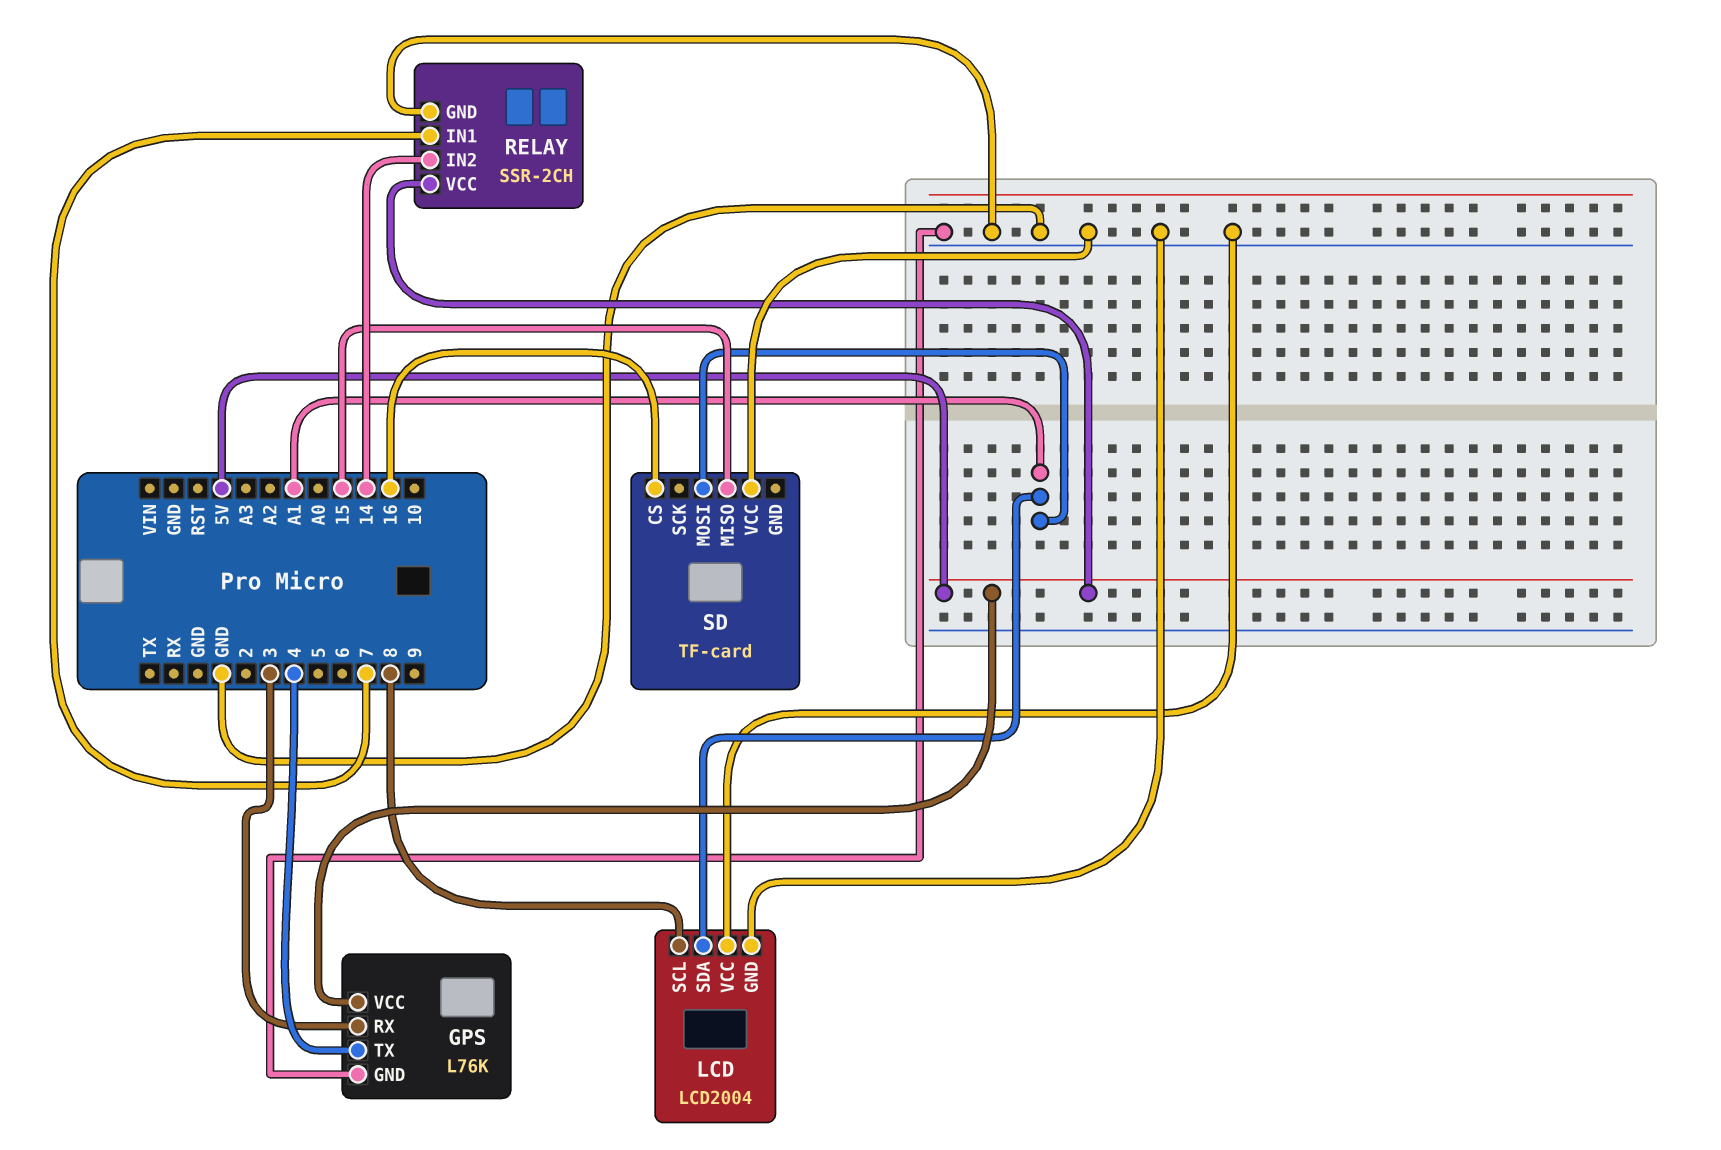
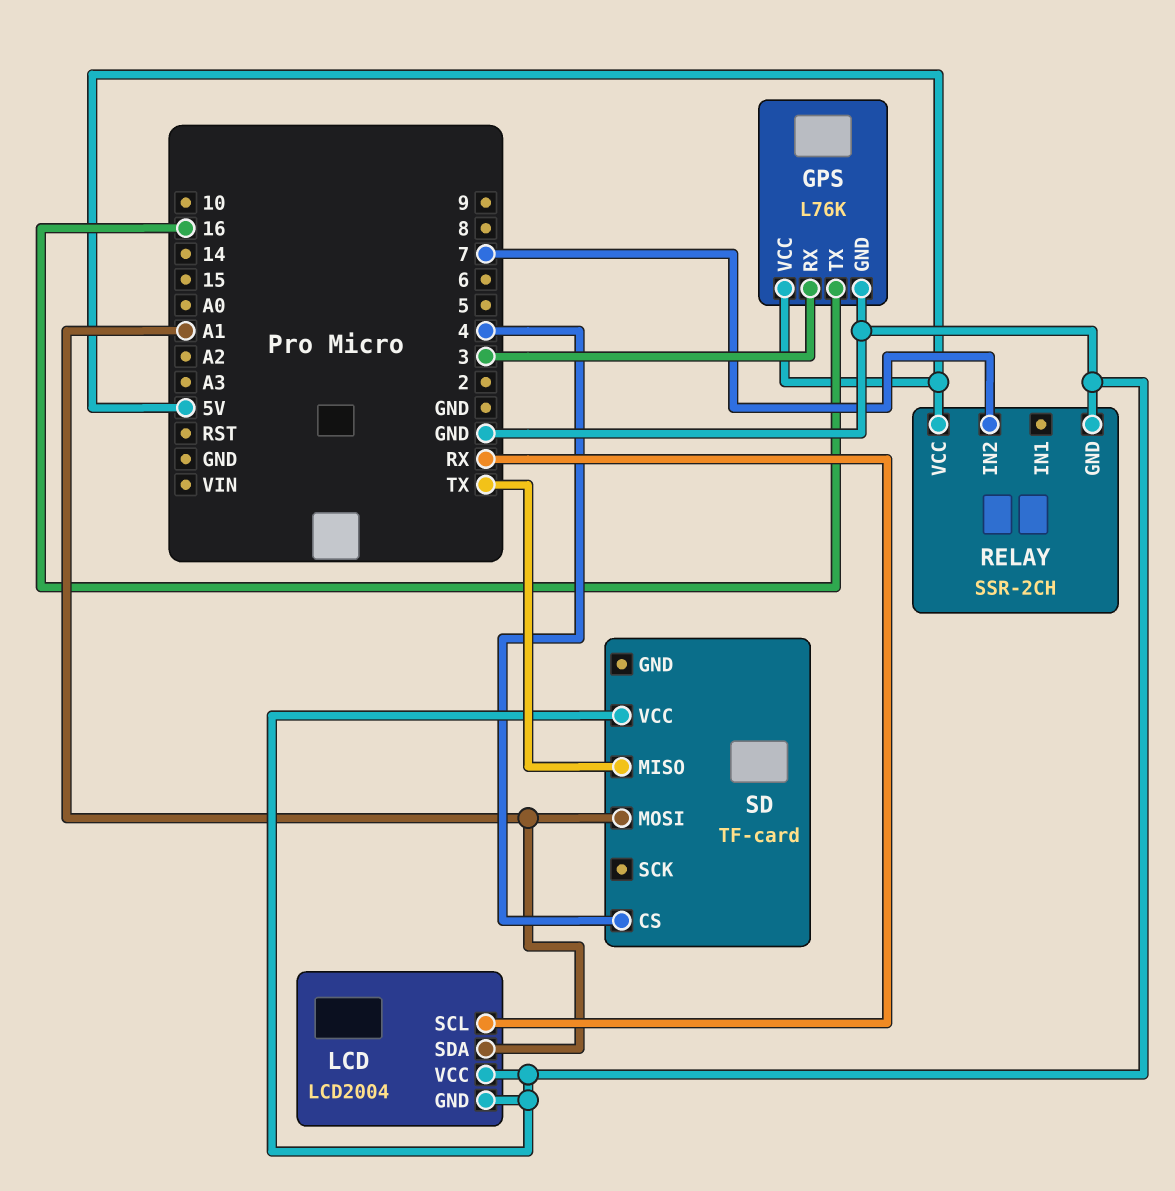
GPS pin TX: 4 -> 16
LCD pin SCL: 8 -> RX
RELAY pin IN1: 7 -> none
RELAY pin IN2: 14 -> 7
SD pin CS: 16 -> 4
SD pin MISO: 15 -> TX

